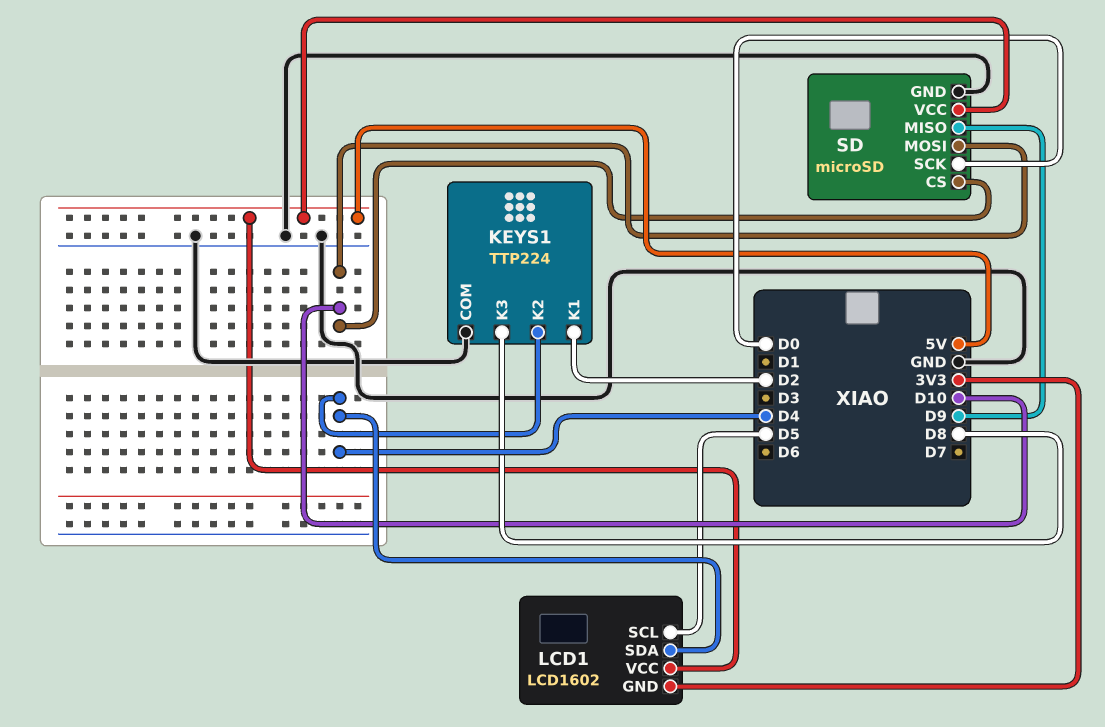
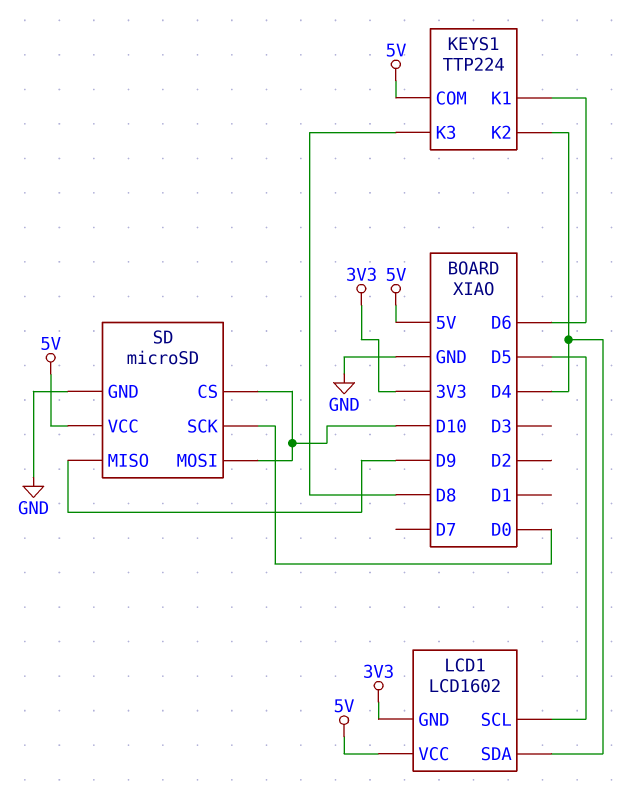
KEYS1 pin COM: GND -> 5V
KEYS1 pin K1: D2 -> D6

